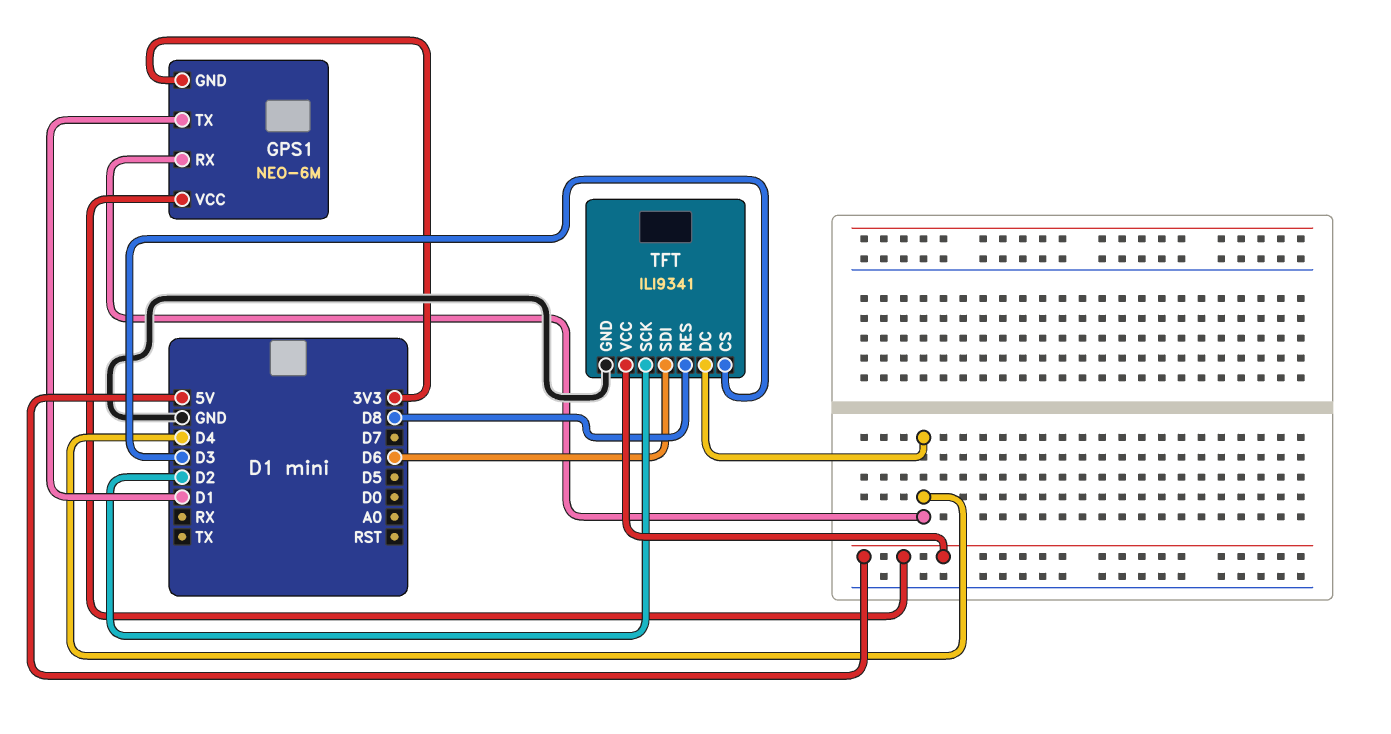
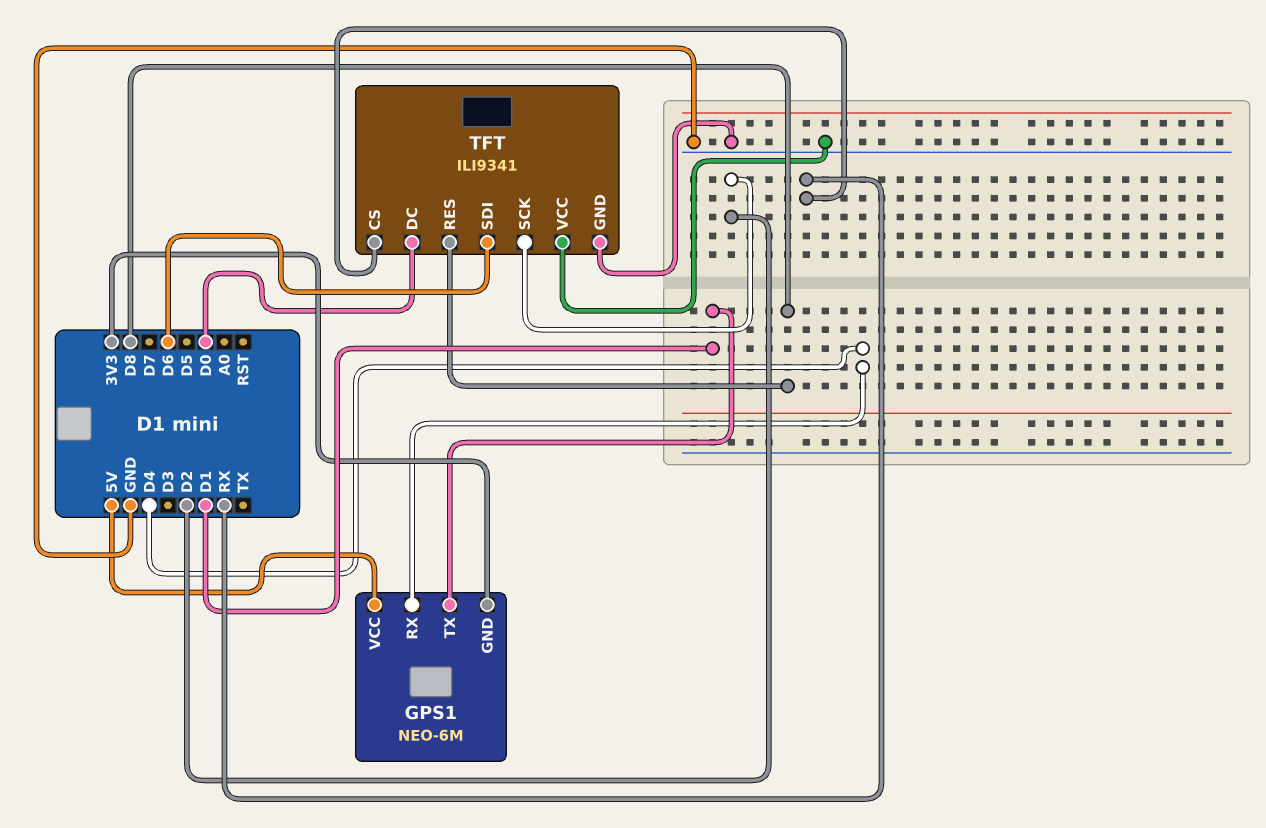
TFT pin CS: D3 -> RX
TFT pin DC: D4 -> D0
TFT pin VCC: 5V -> GND

